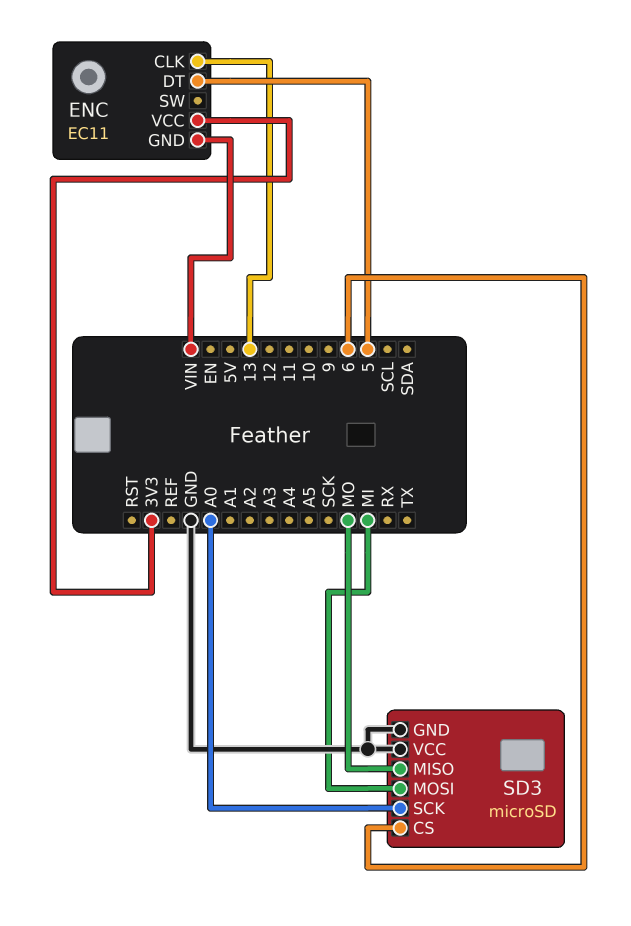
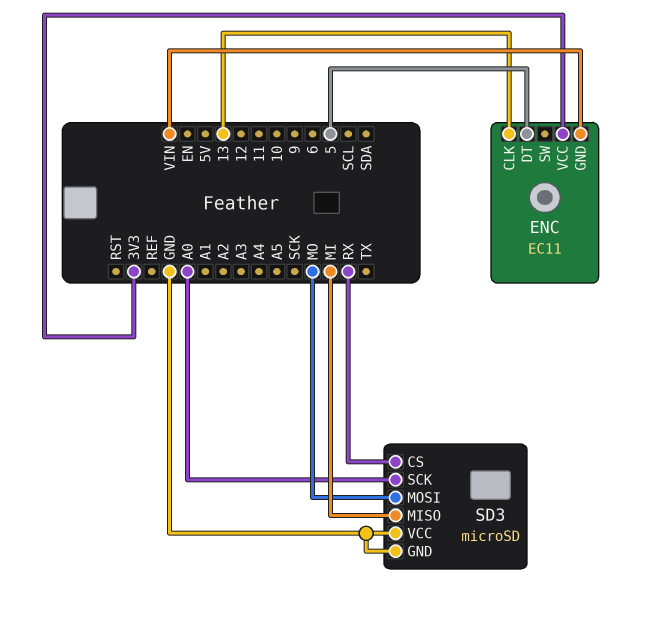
SD3 pin CS: 6 -> RX
SD3 pin MISO: MO -> MI
SD3 pin MOSI: MI -> MO

